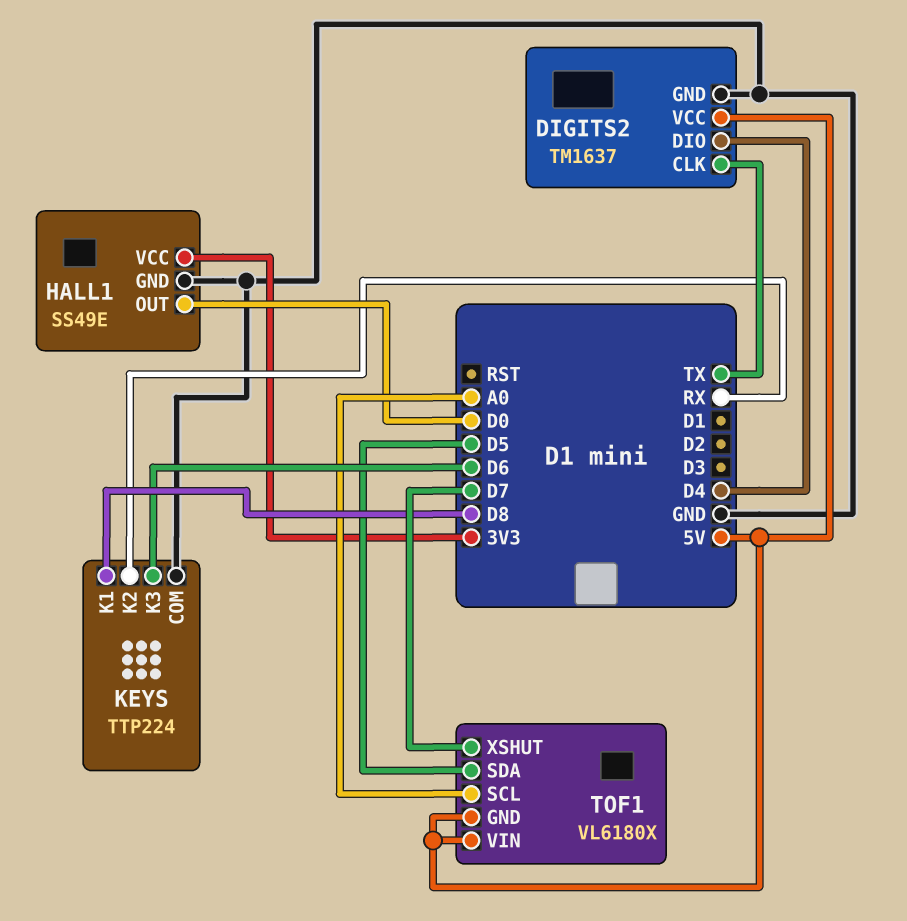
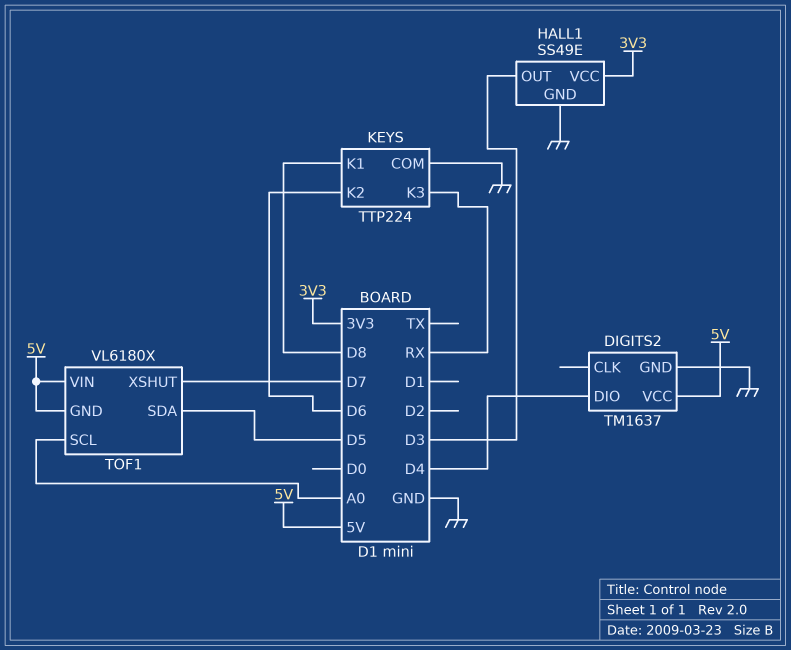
DIGITS2 pin CLK: TX -> none
HALL1 pin OUT: D0 -> D3
KEYS pin K2: RX -> D6
KEYS pin K3: D6 -> RX

